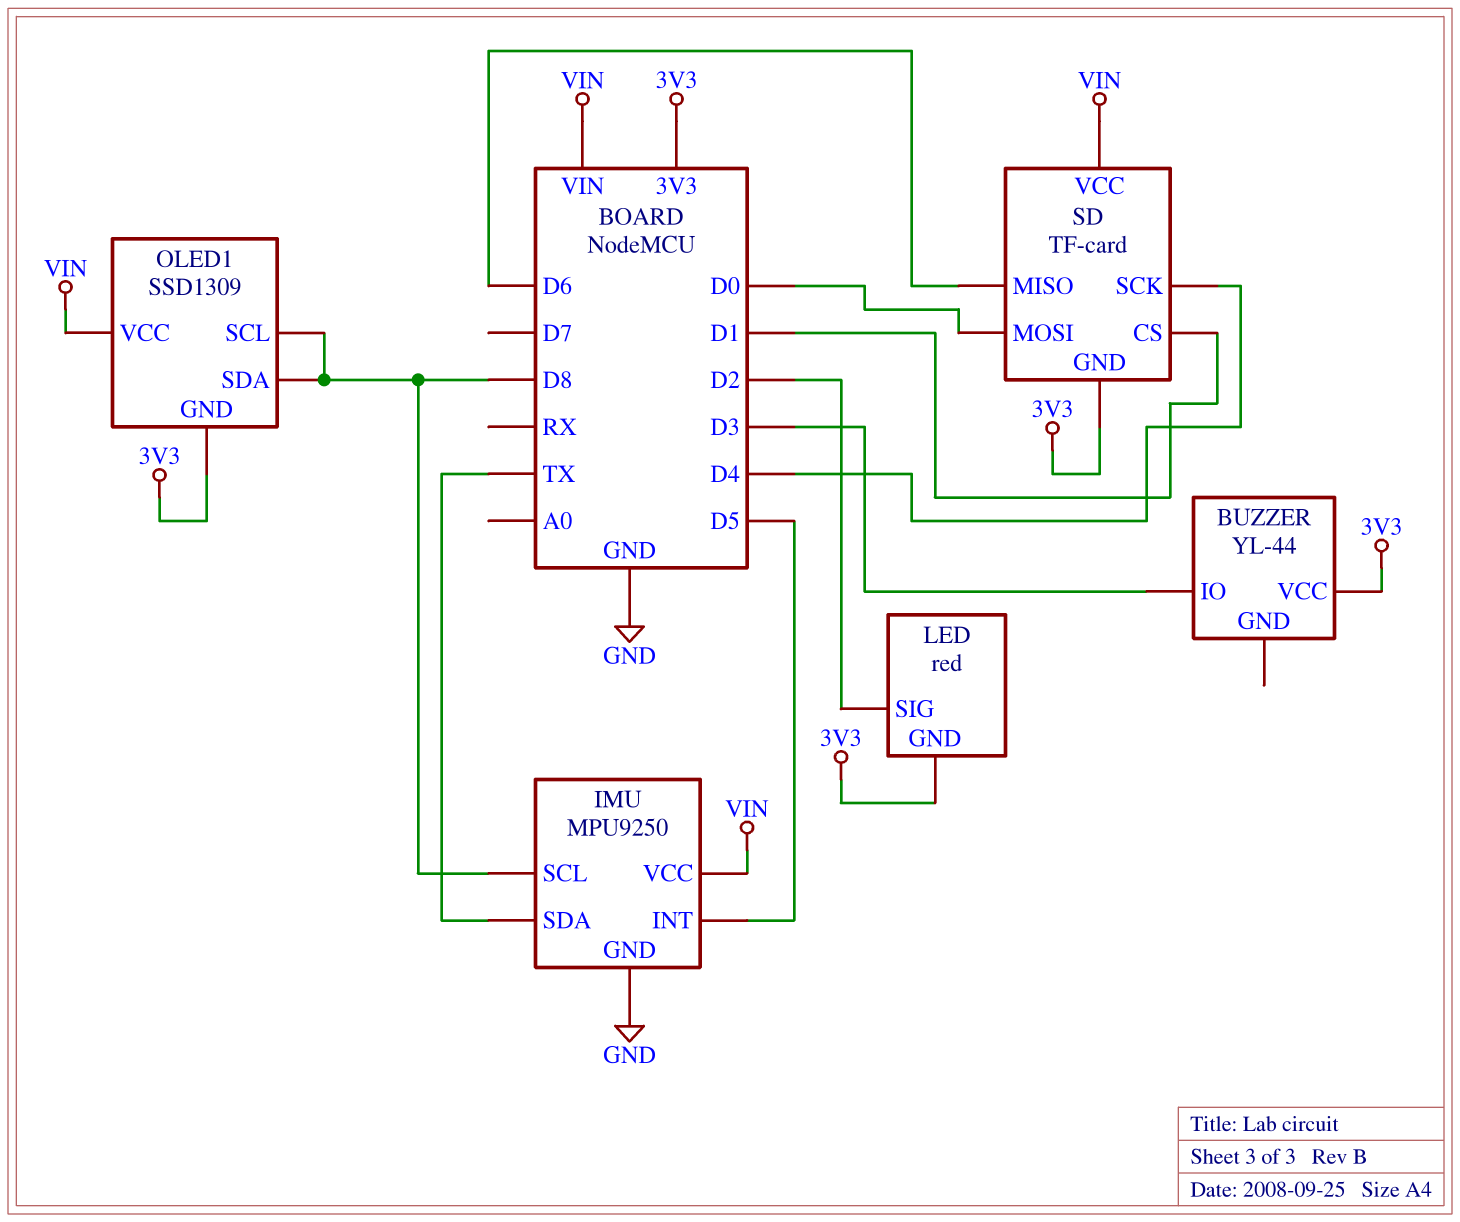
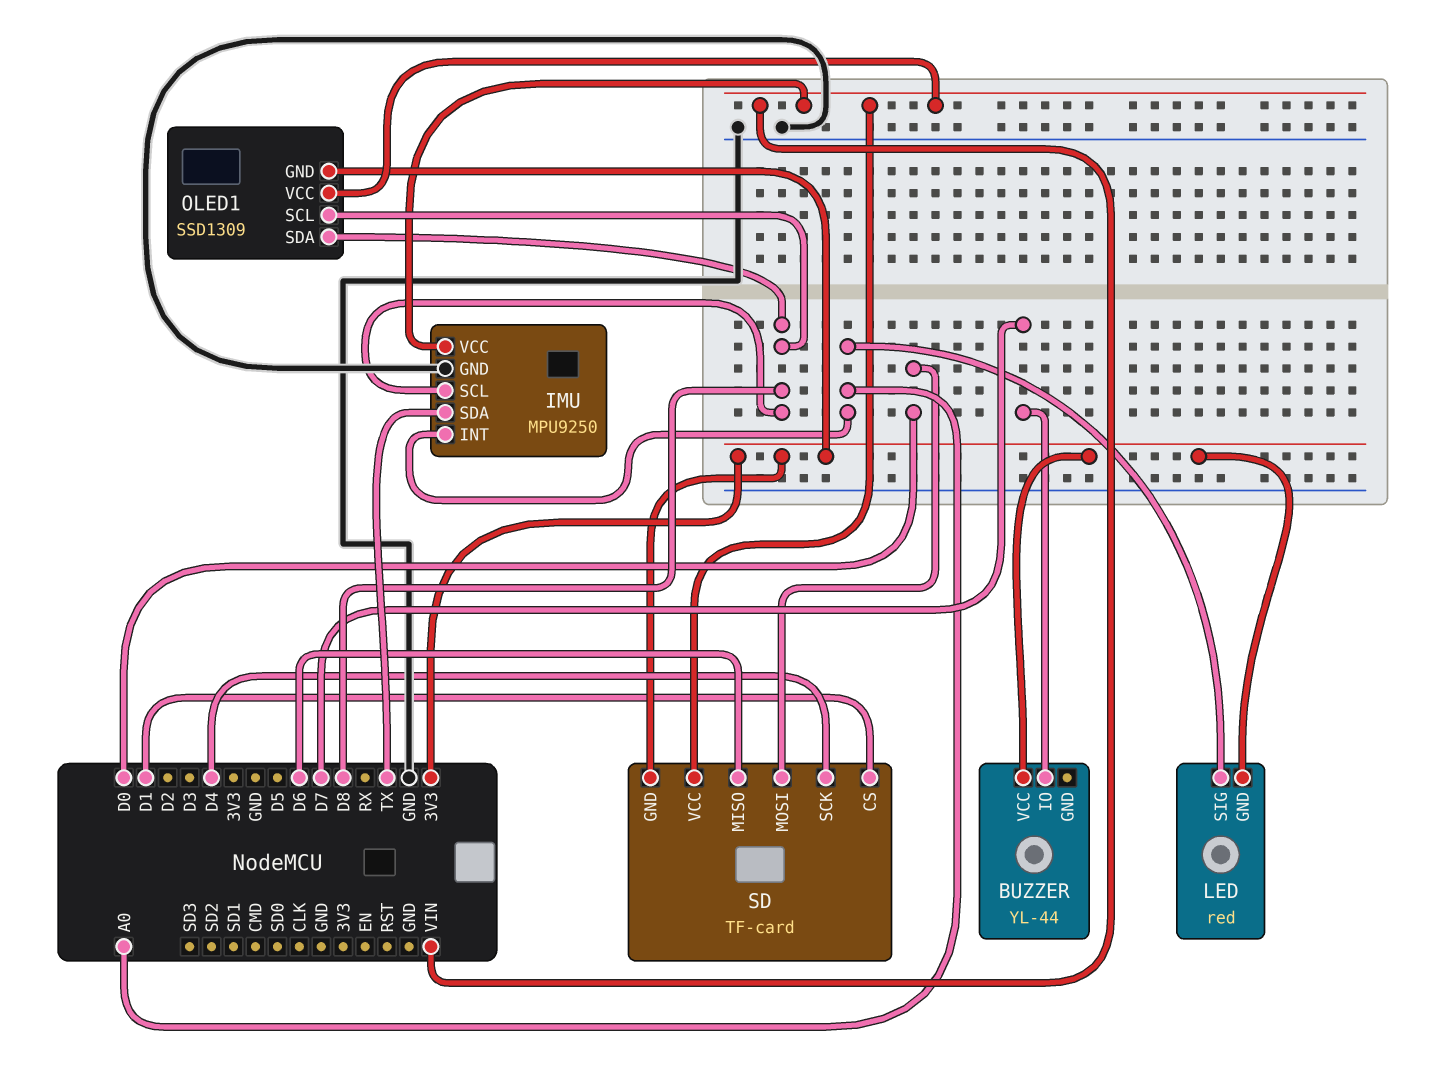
BUZZER pin IO: D3 -> D7
IMU pin INT: D5 -> A0
LED pin SIG: D2 -> A0

